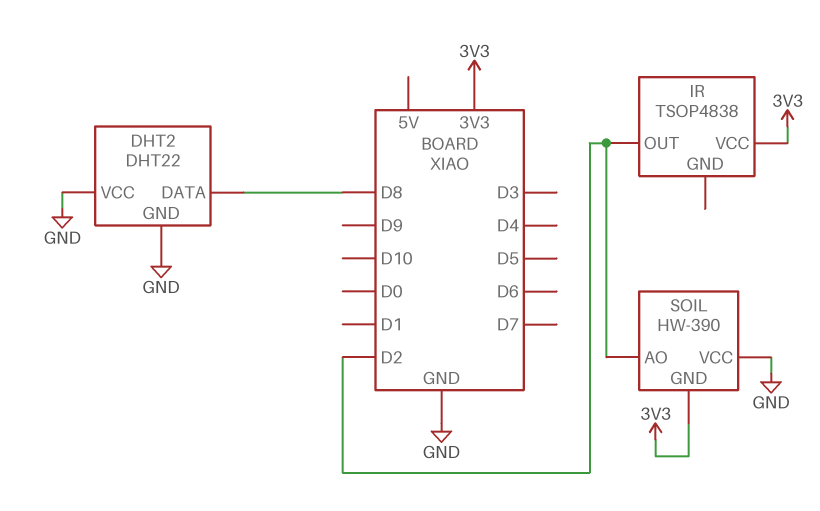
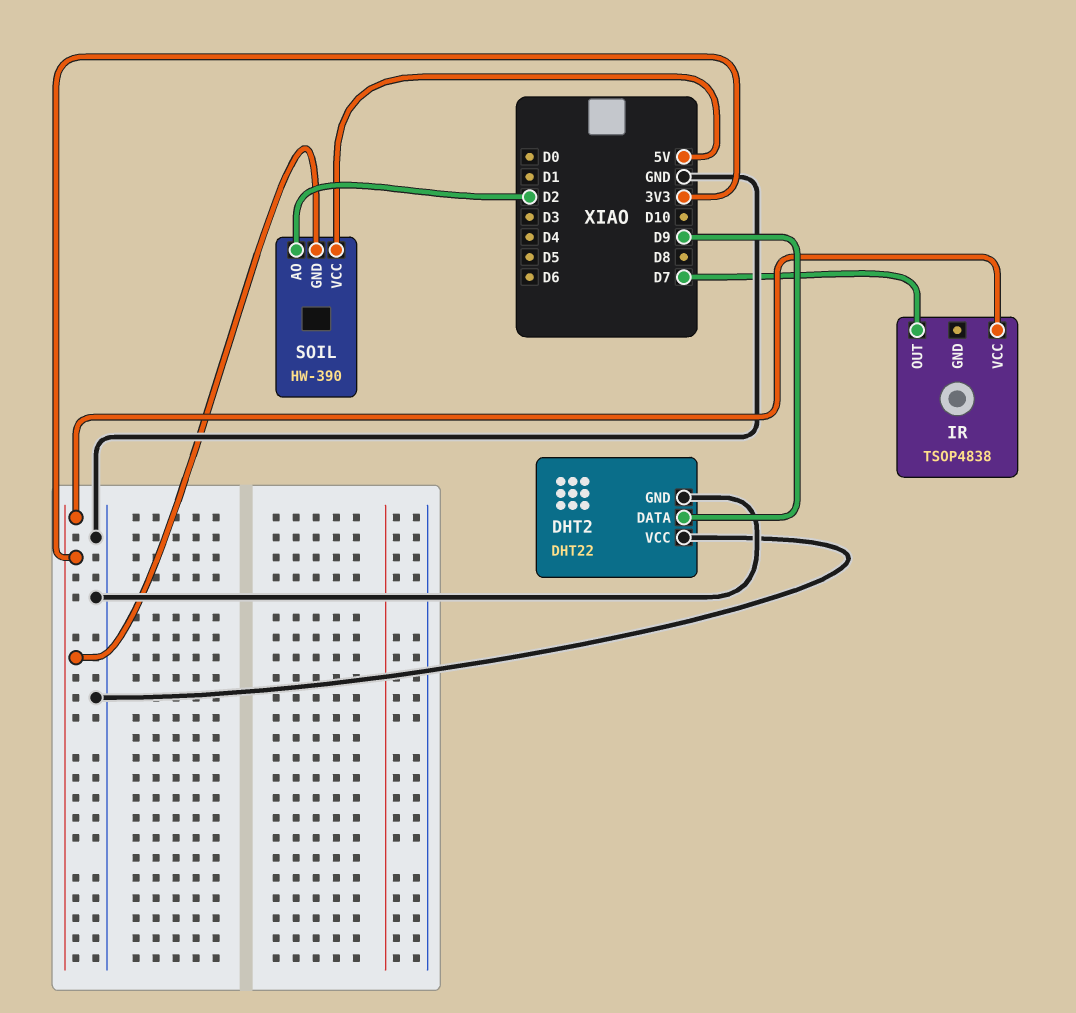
DHT2 pin DATA: D8 -> D9
IR pin OUT: D2 -> D7
SOIL pin VCC: GND -> 5V

